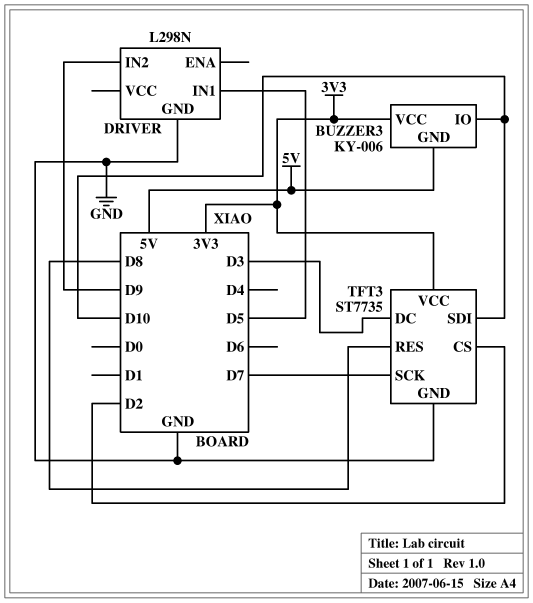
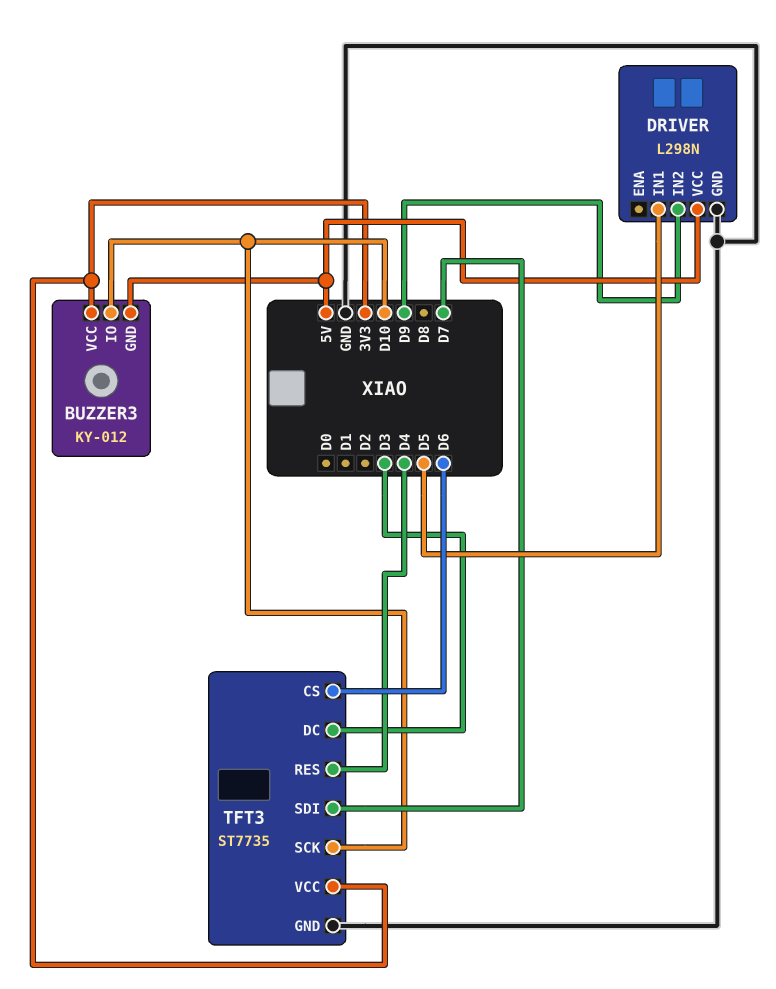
BUZZER3: KY-006 -> KY-012
DRIVER pin VCC: none -> 5V
TFT3 pin CS: D2 -> D6
TFT3 pin RES: D8 -> D4
TFT3 pin SCK: D7 -> D10
TFT3 pin SDI: D10 -> D7

